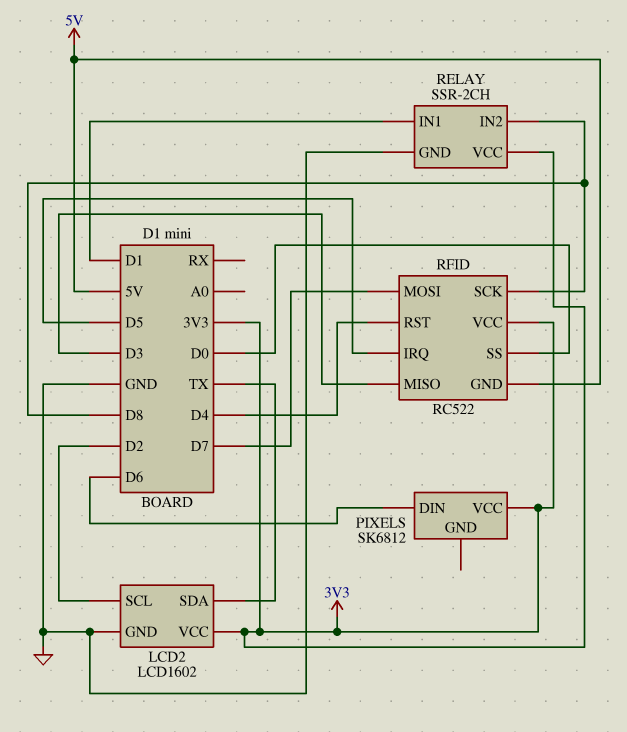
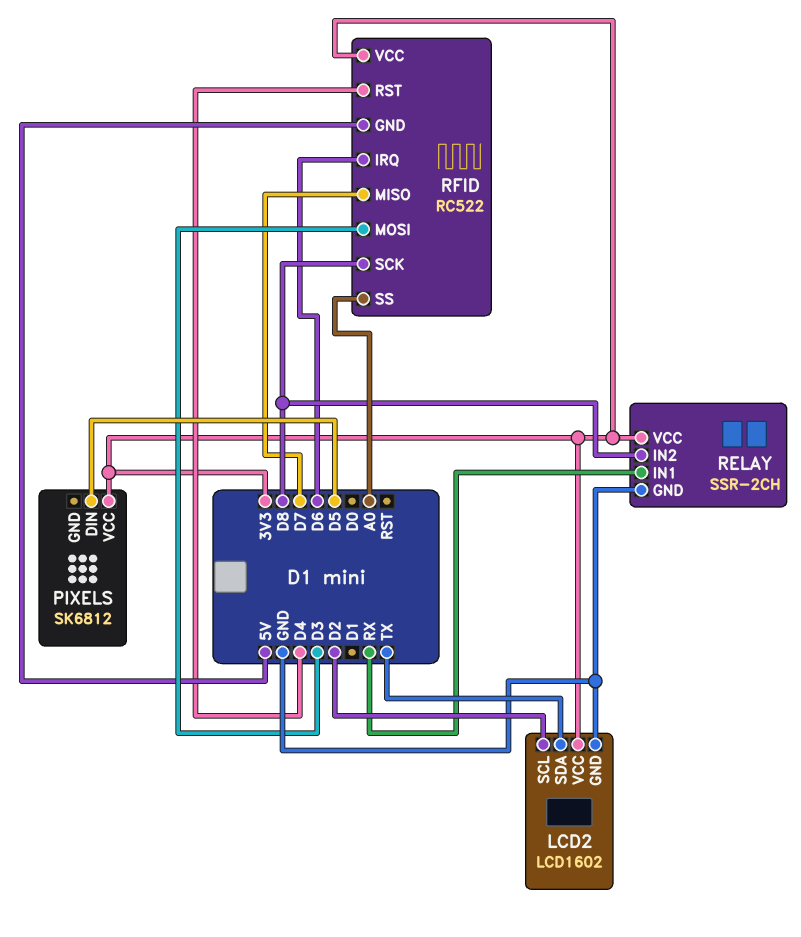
PIXELS pin DIN: D6 -> D5
RELAY pin IN1: D1 -> RX
RFID pin IRQ: D5 -> D6
RFID pin MISO: D3 -> D7
RFID pin MOSI: D7 -> D3
RFID pin SS: D0 -> A0

